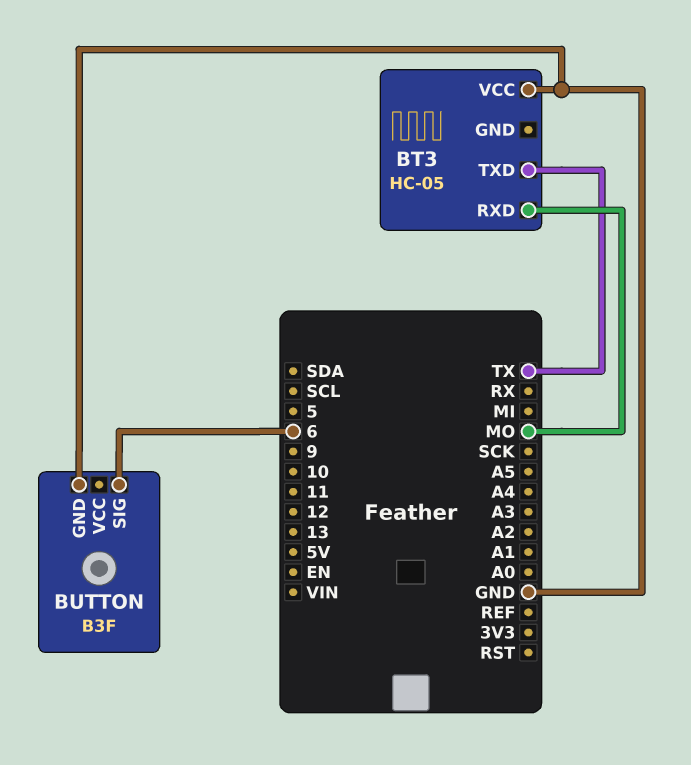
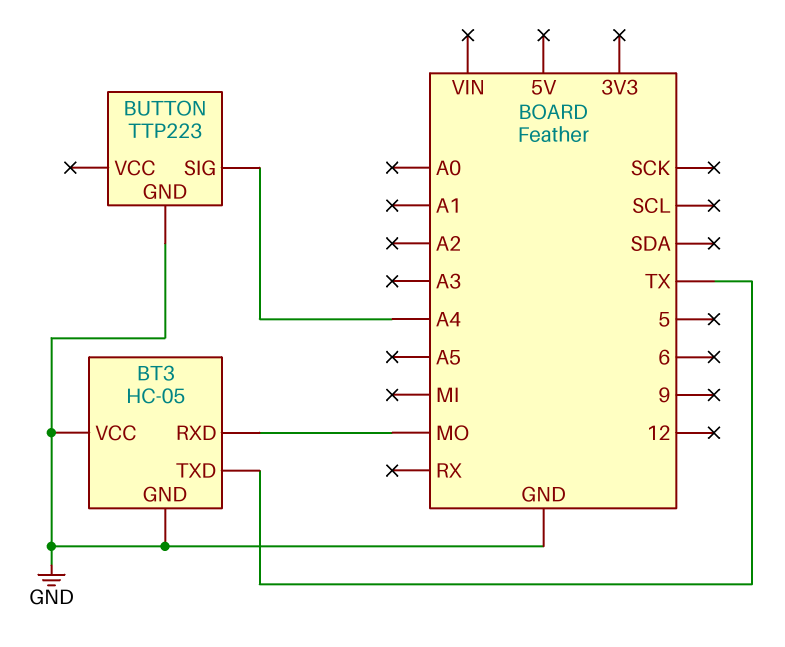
BT3 pin GND: none -> GND
BUTTON: B3F -> TTP223
BUTTON pin SIG: 6 -> A4

